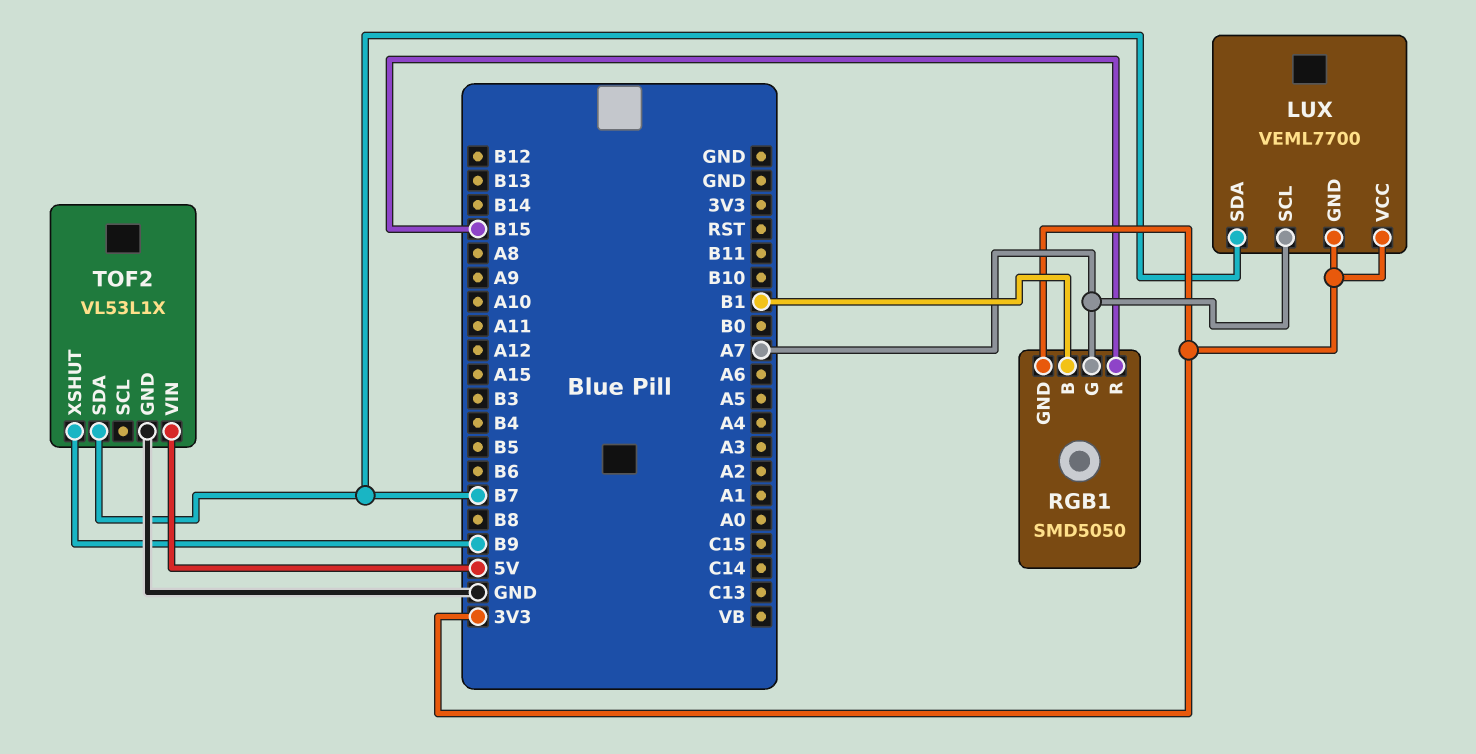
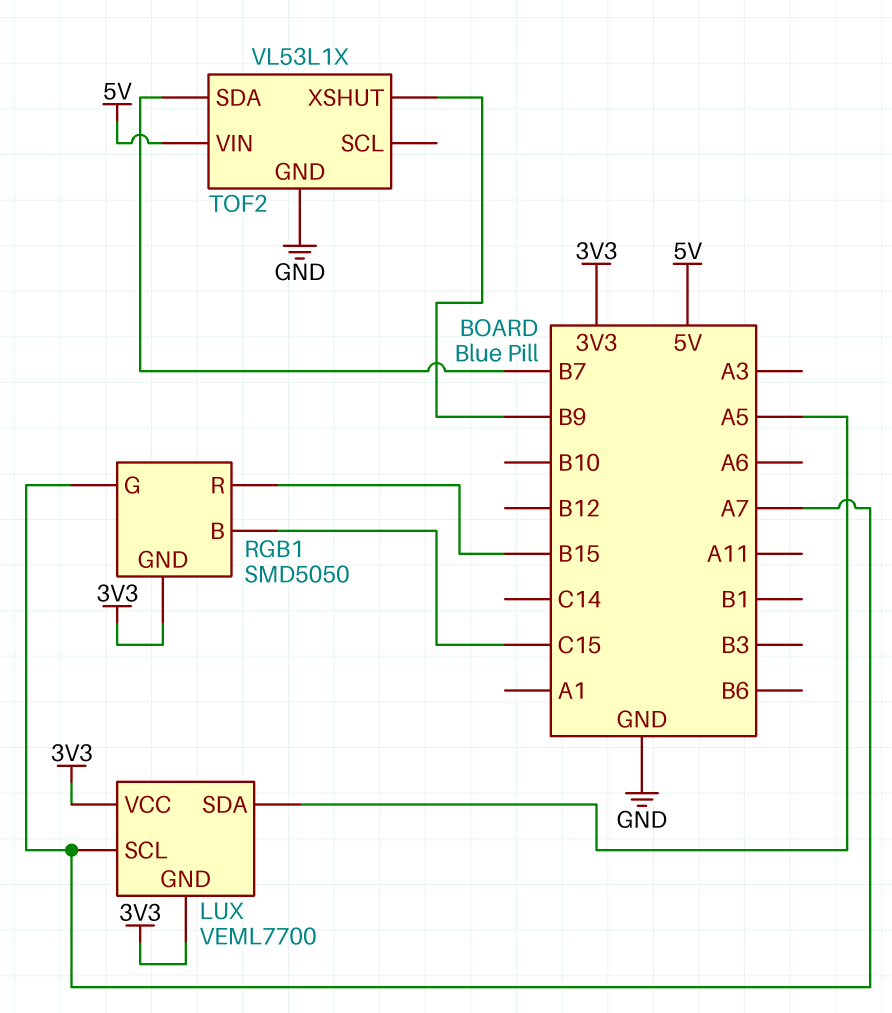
LUX pin SDA: B7 -> A5
RGB1 pin B: B1 -> C15

